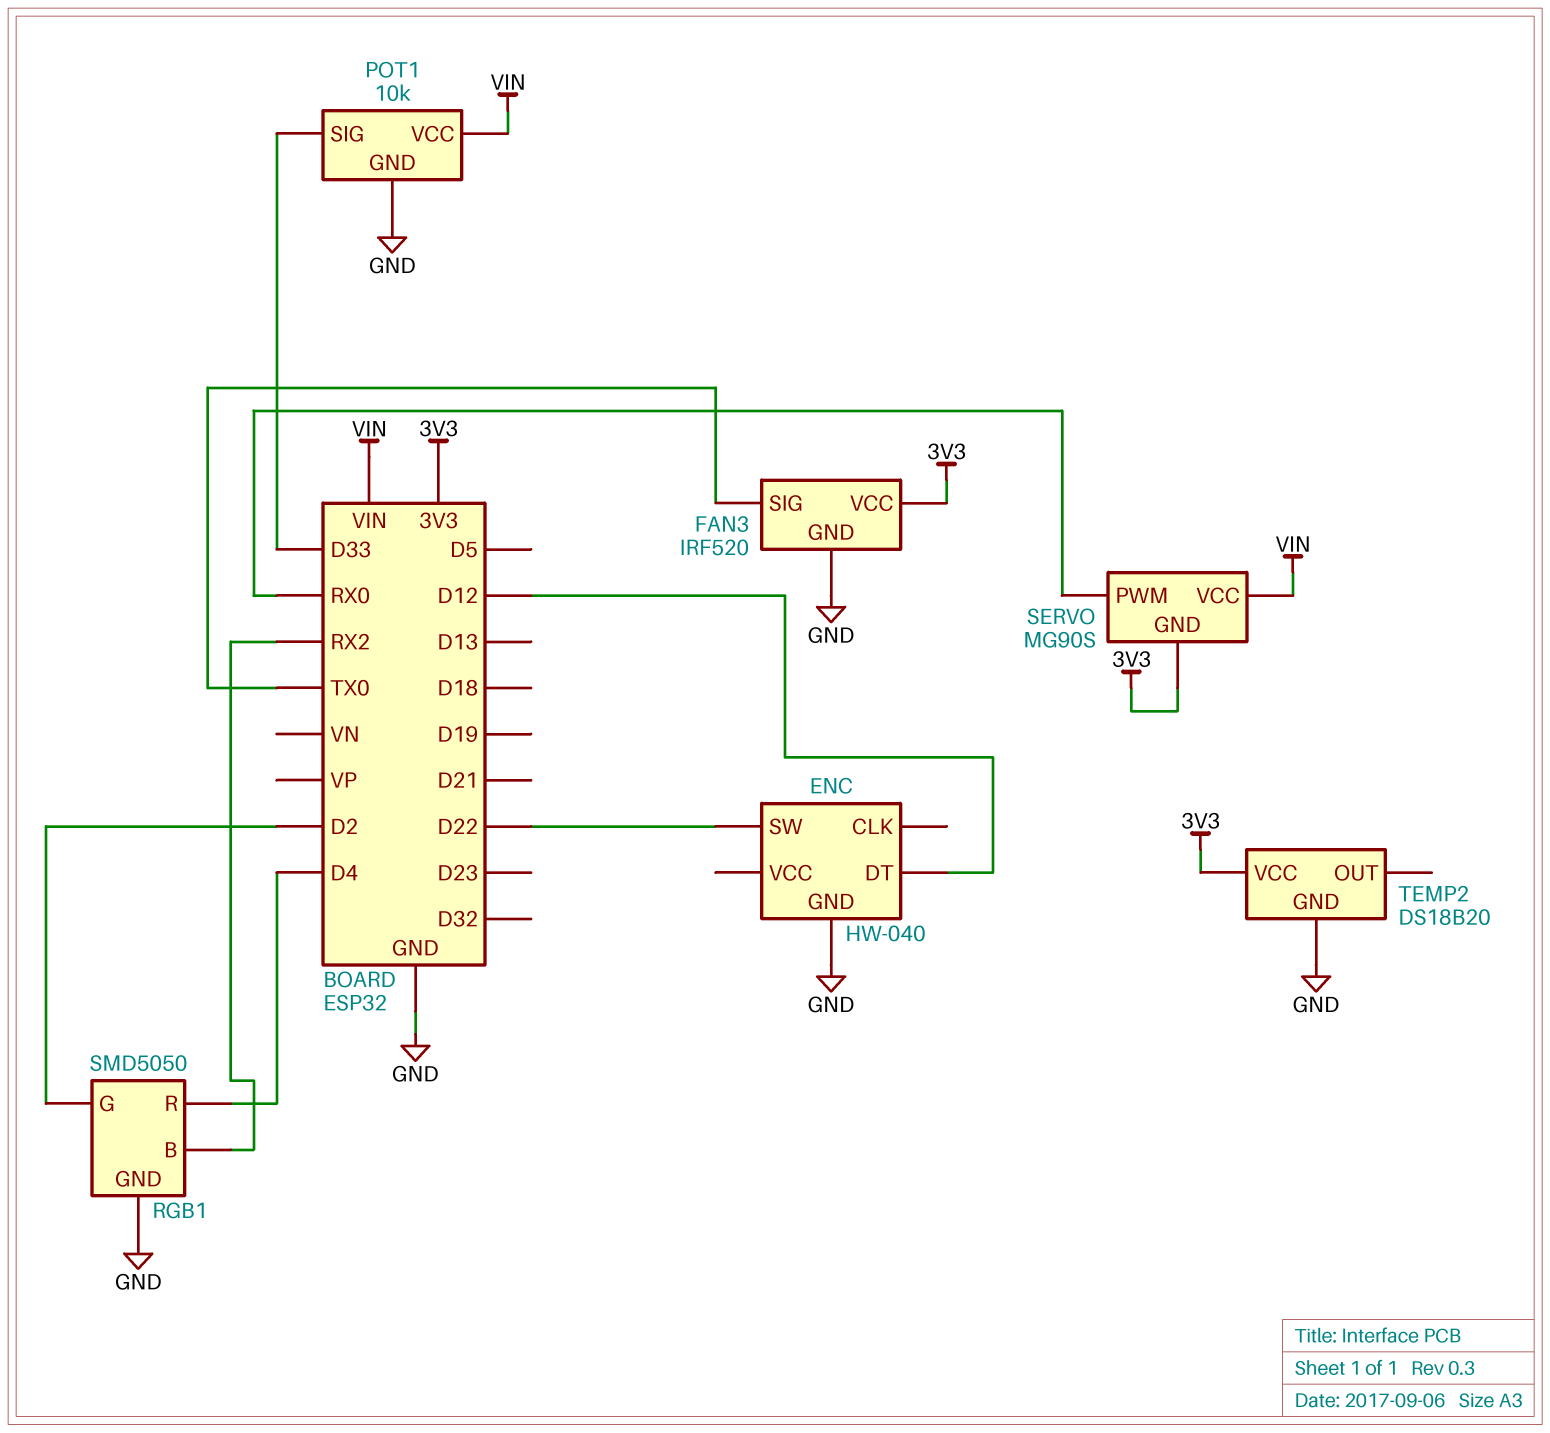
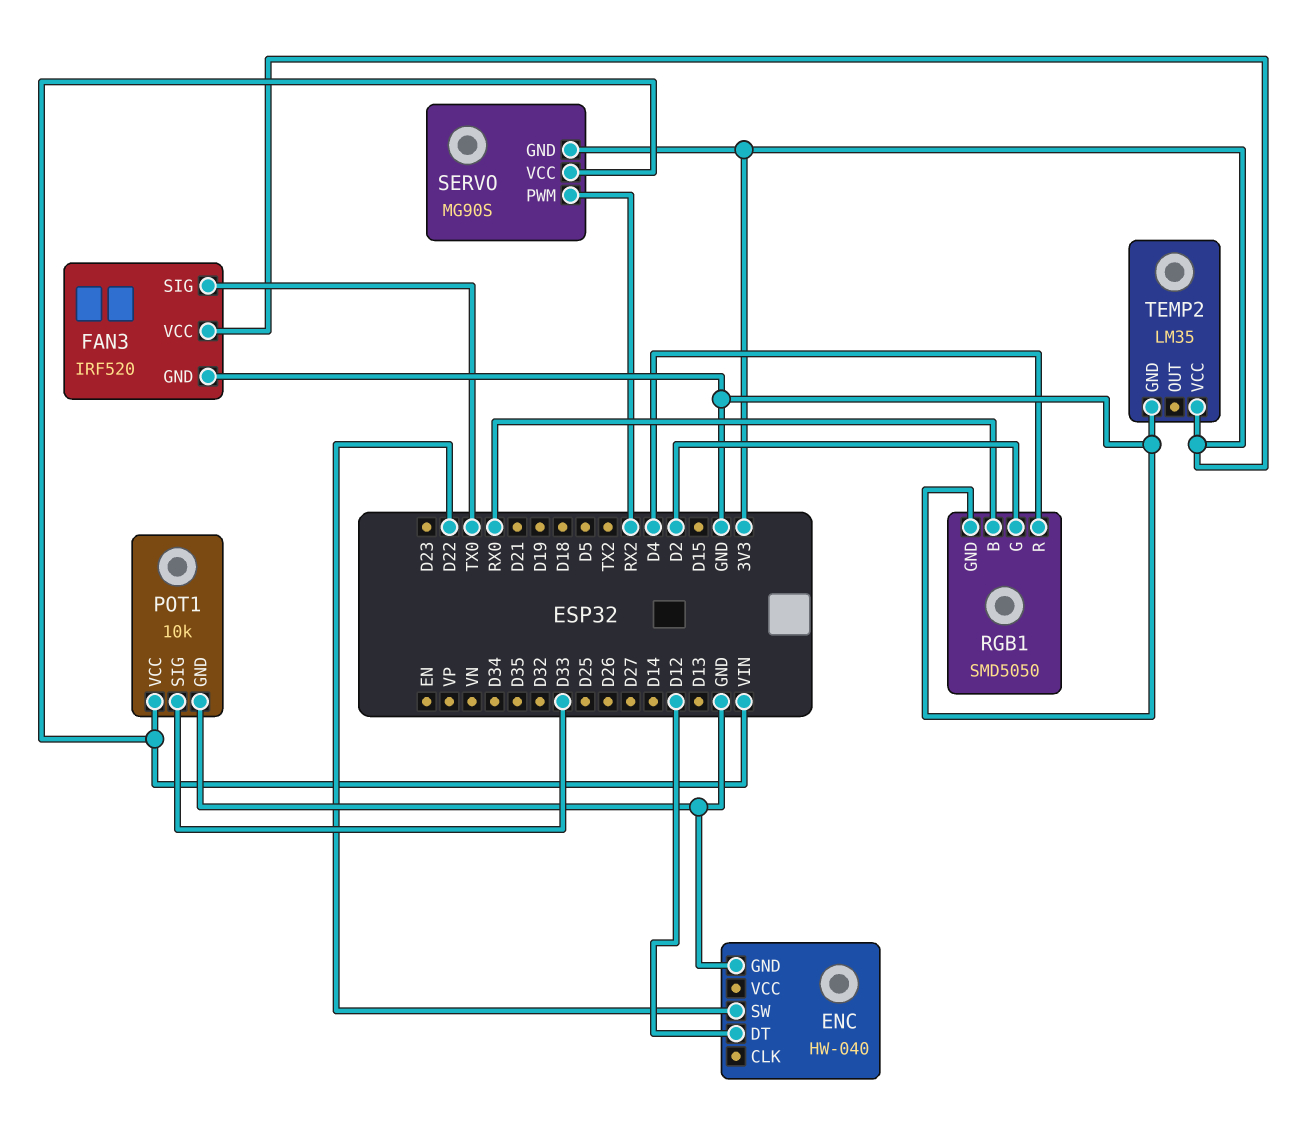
RGB1 pin B: RX2 -> RX0
SERVO pin PWM: RX0 -> RX2
TEMP2: DS18B20 -> LM35

